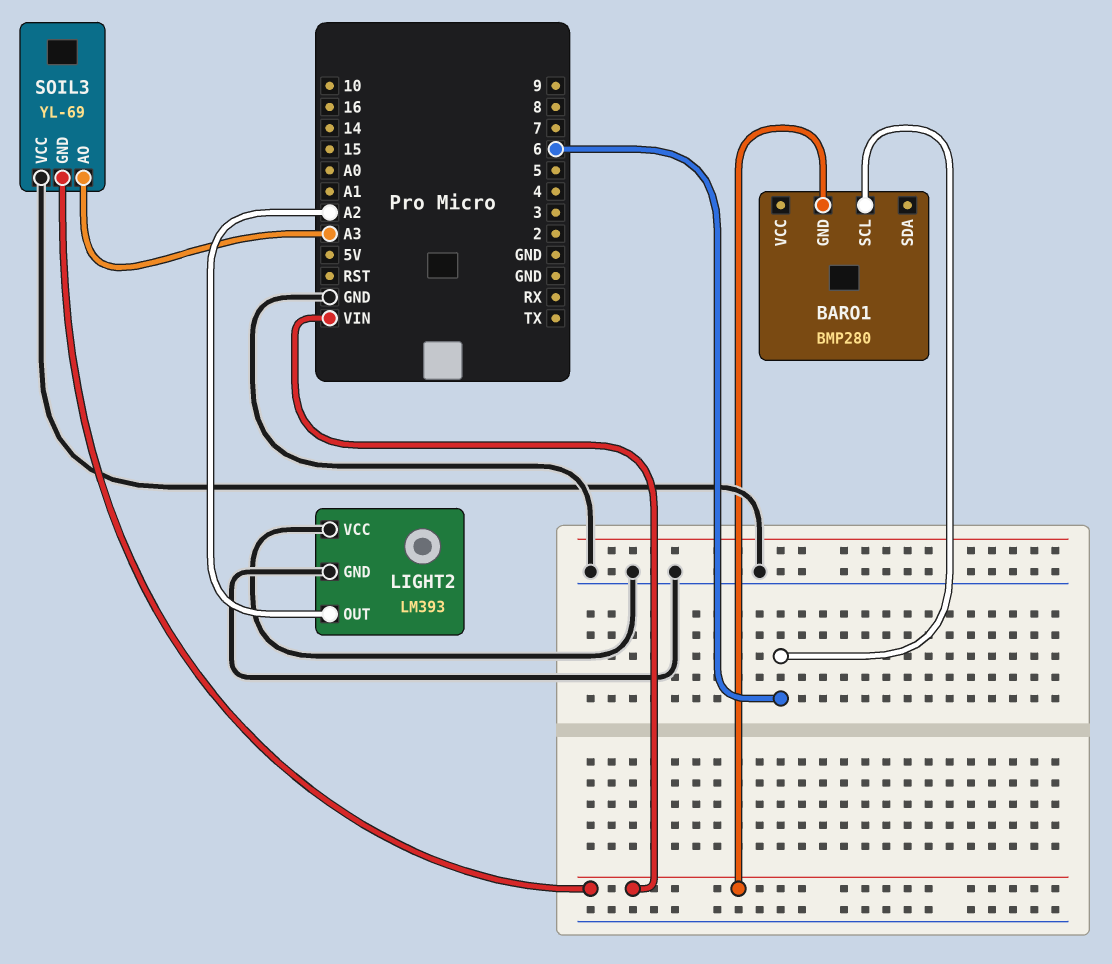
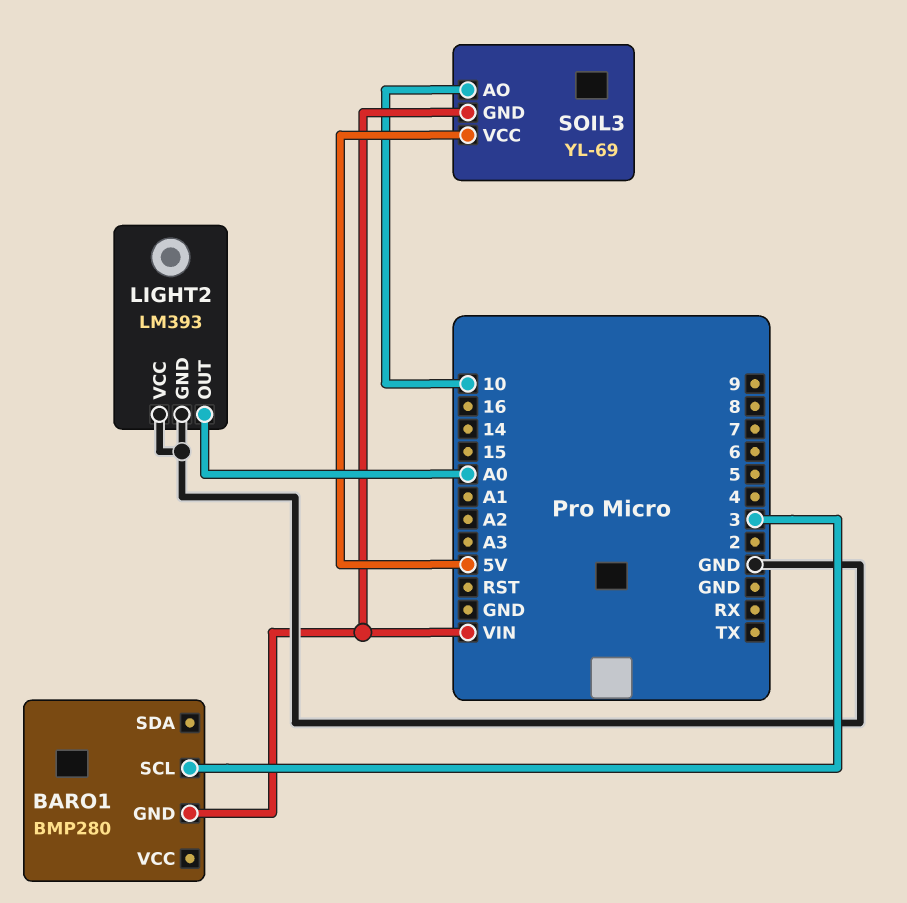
BARO1 pin SCL: 6 -> 3
LIGHT2 pin OUT: A2 -> A0
SOIL3 pin AO: A3 -> 10
SOIL3 pin VCC: GND -> 5V

